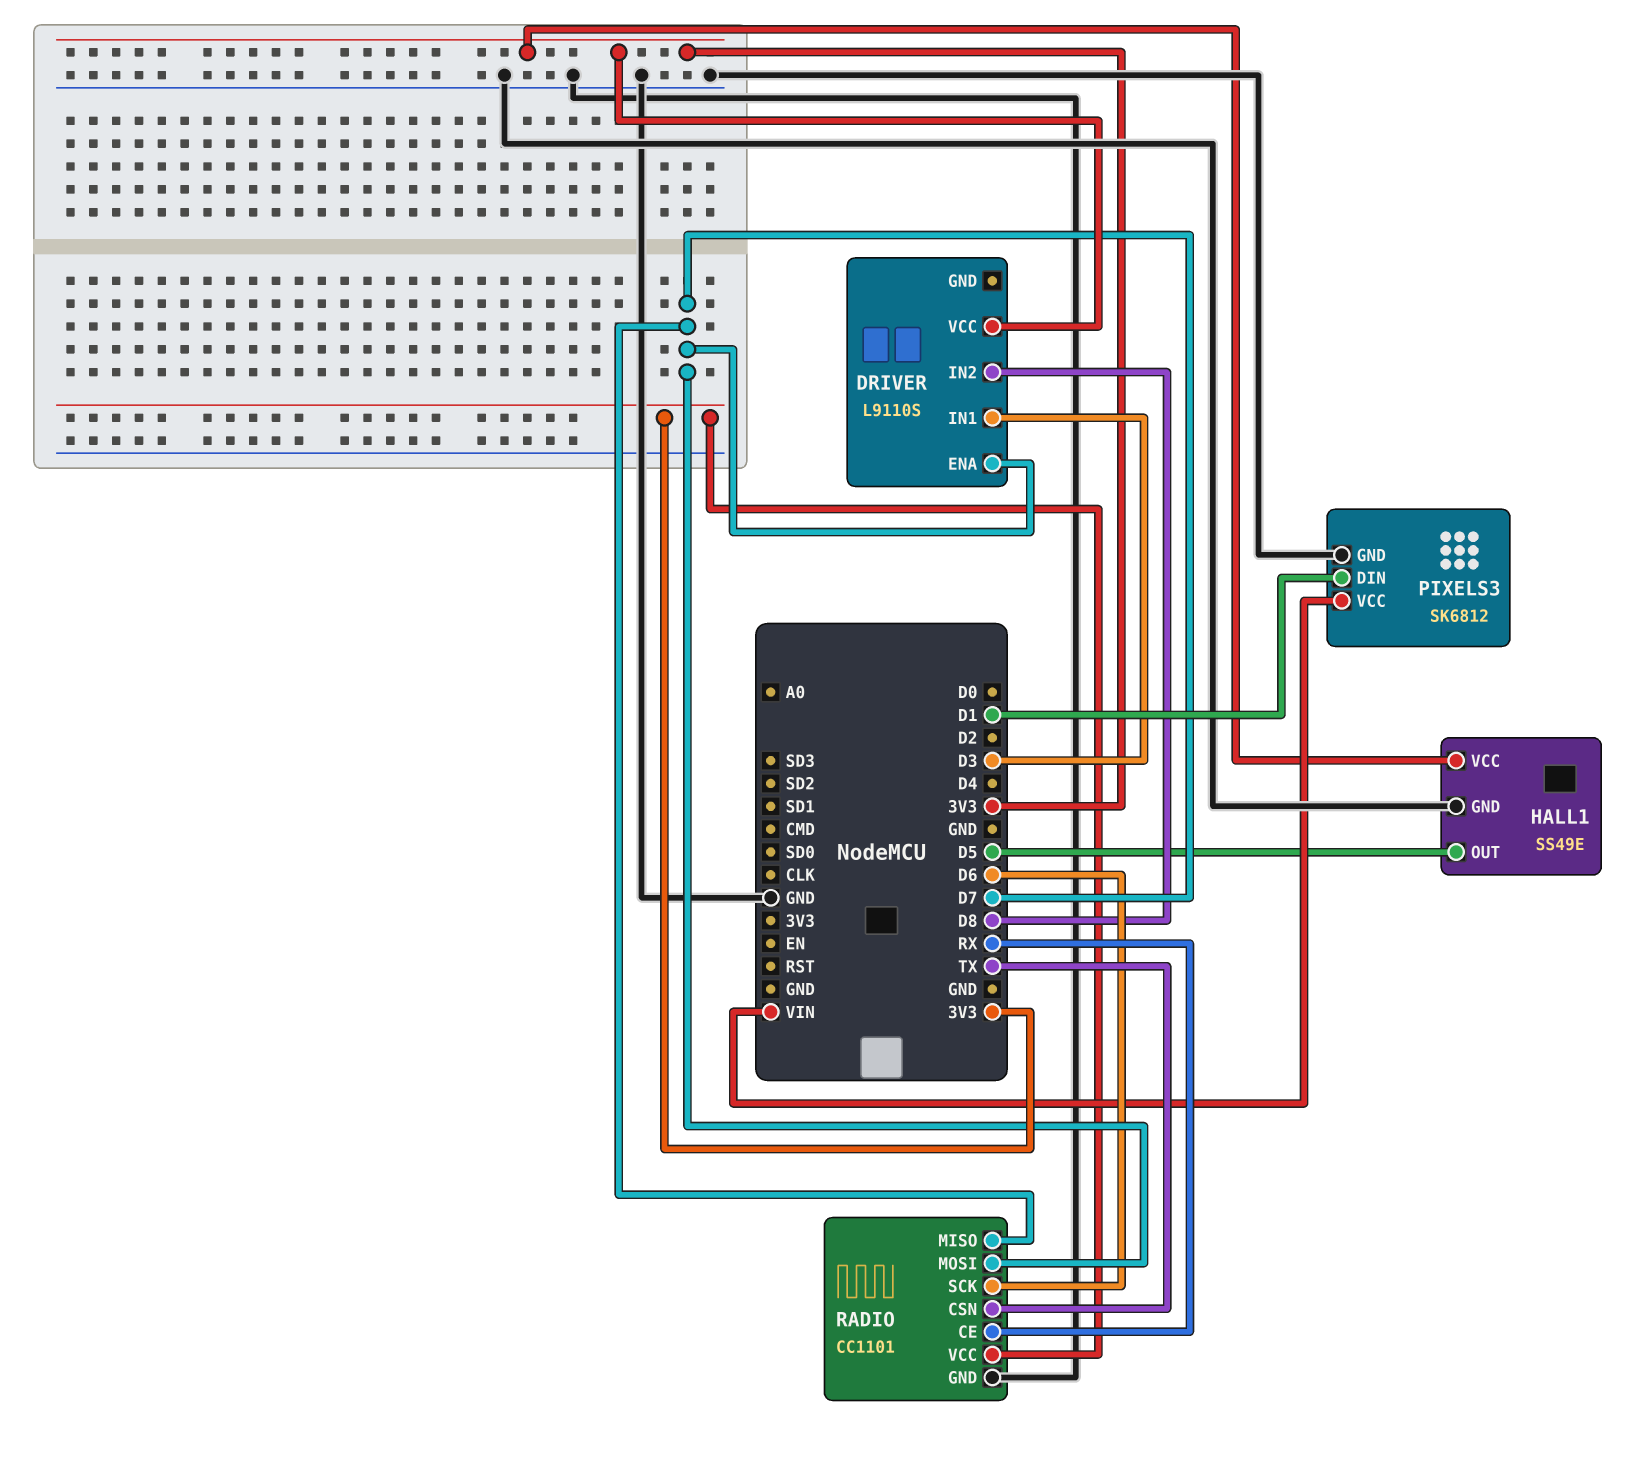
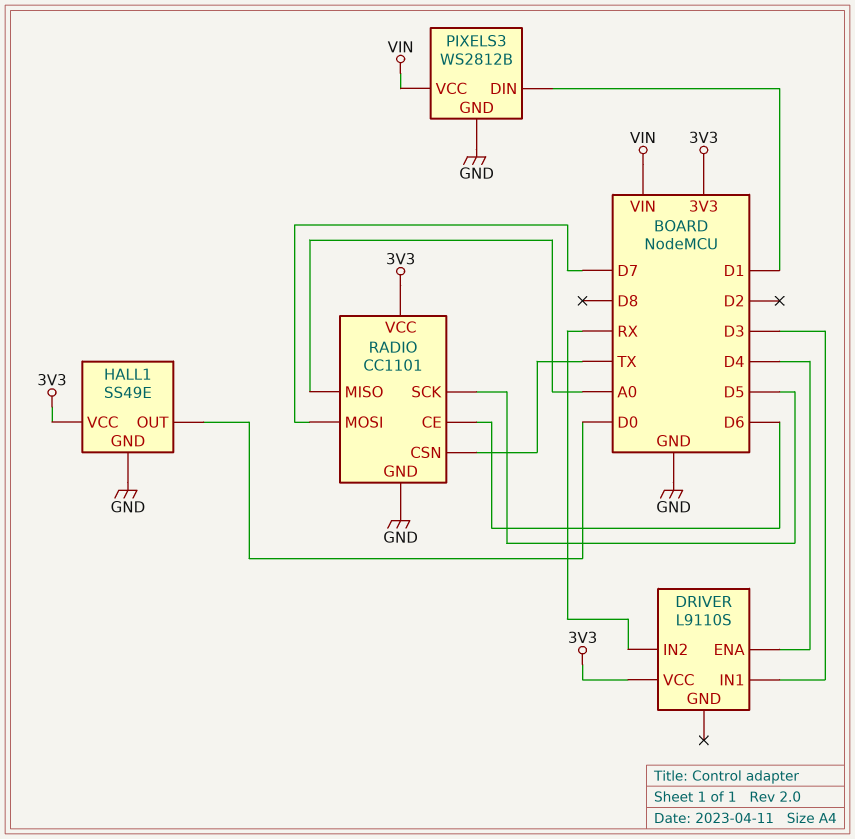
DRIVER pin ENA: D7 -> D4
DRIVER pin IN2: D8 -> RX
HALL1 pin OUT: D5 -> D0
PIXELS3: SK6812 -> WS2812B
RADIO pin CE: RX -> D6
RADIO pin MISO: D7 -> A0
RADIO pin SCK: D6 -> D5

